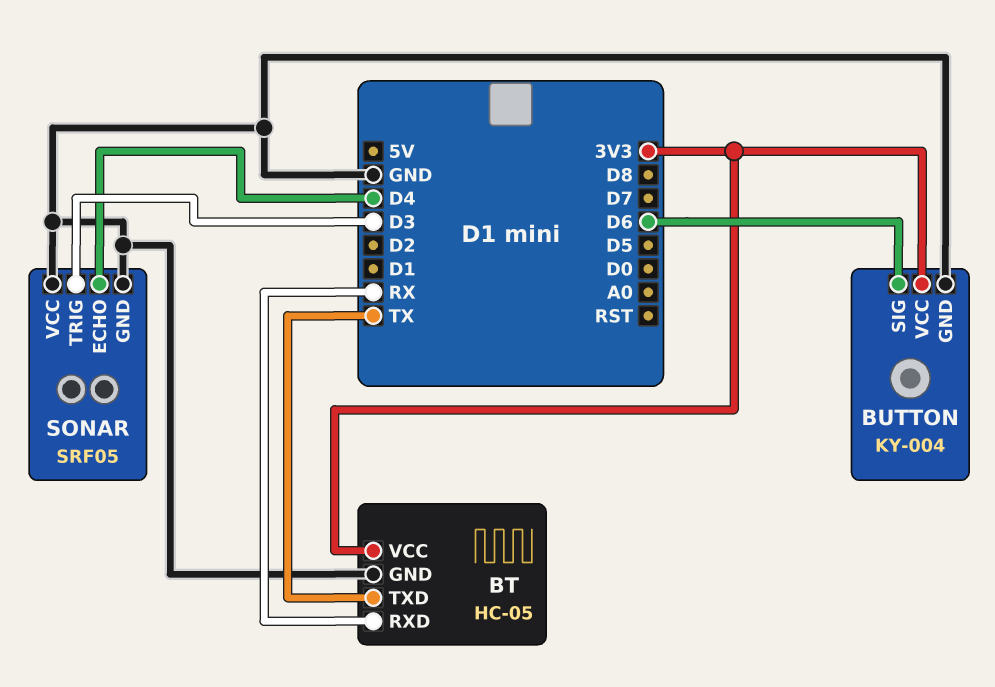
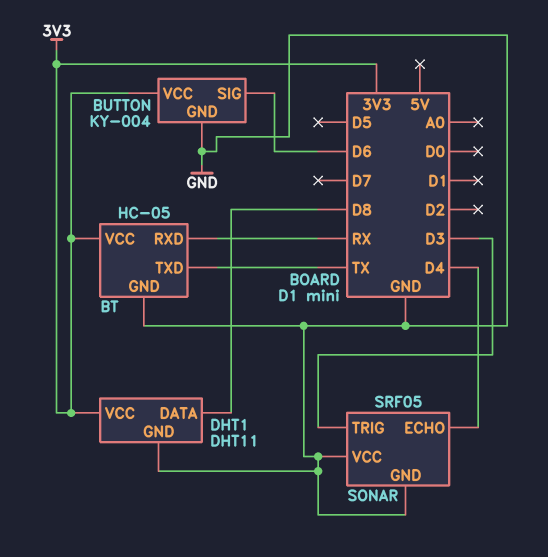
DHT1: none -> DHT11
DHT1 pin DATA: none -> D8
DHT1 pin GND: none -> GND
DHT1 pin VCC: none -> 3V3

